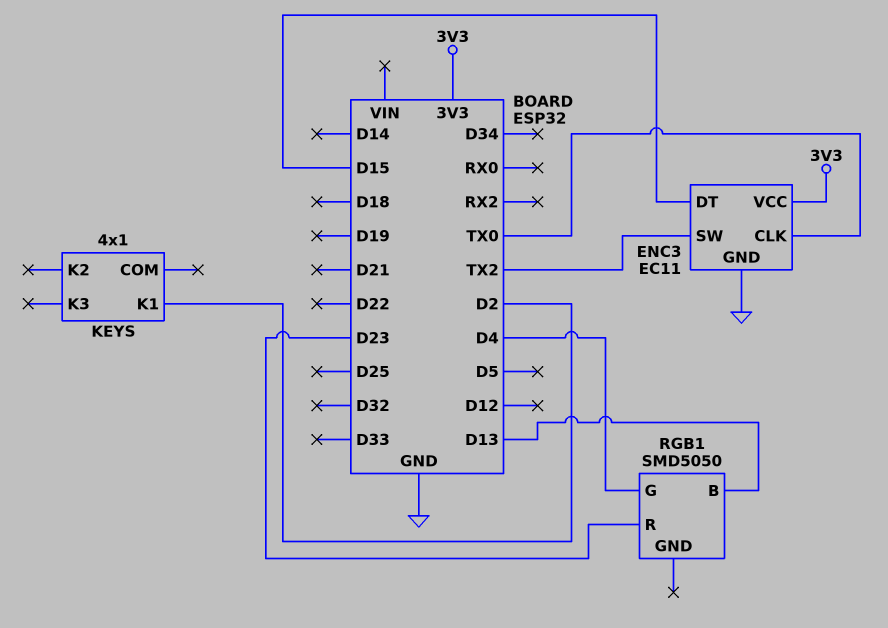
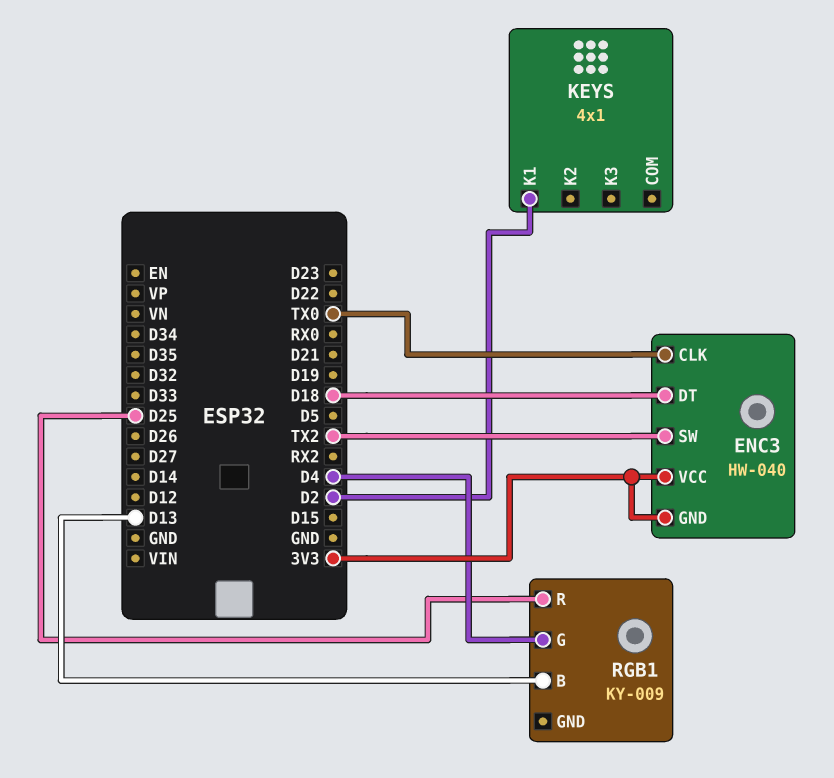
ENC3: EC11 -> HW-040
ENC3 pin DT: D15 -> D18
ENC3 pin GND: GND -> 3V3
RGB1: SMD5050 -> KY-009
RGB1 pin R: D23 -> D25

